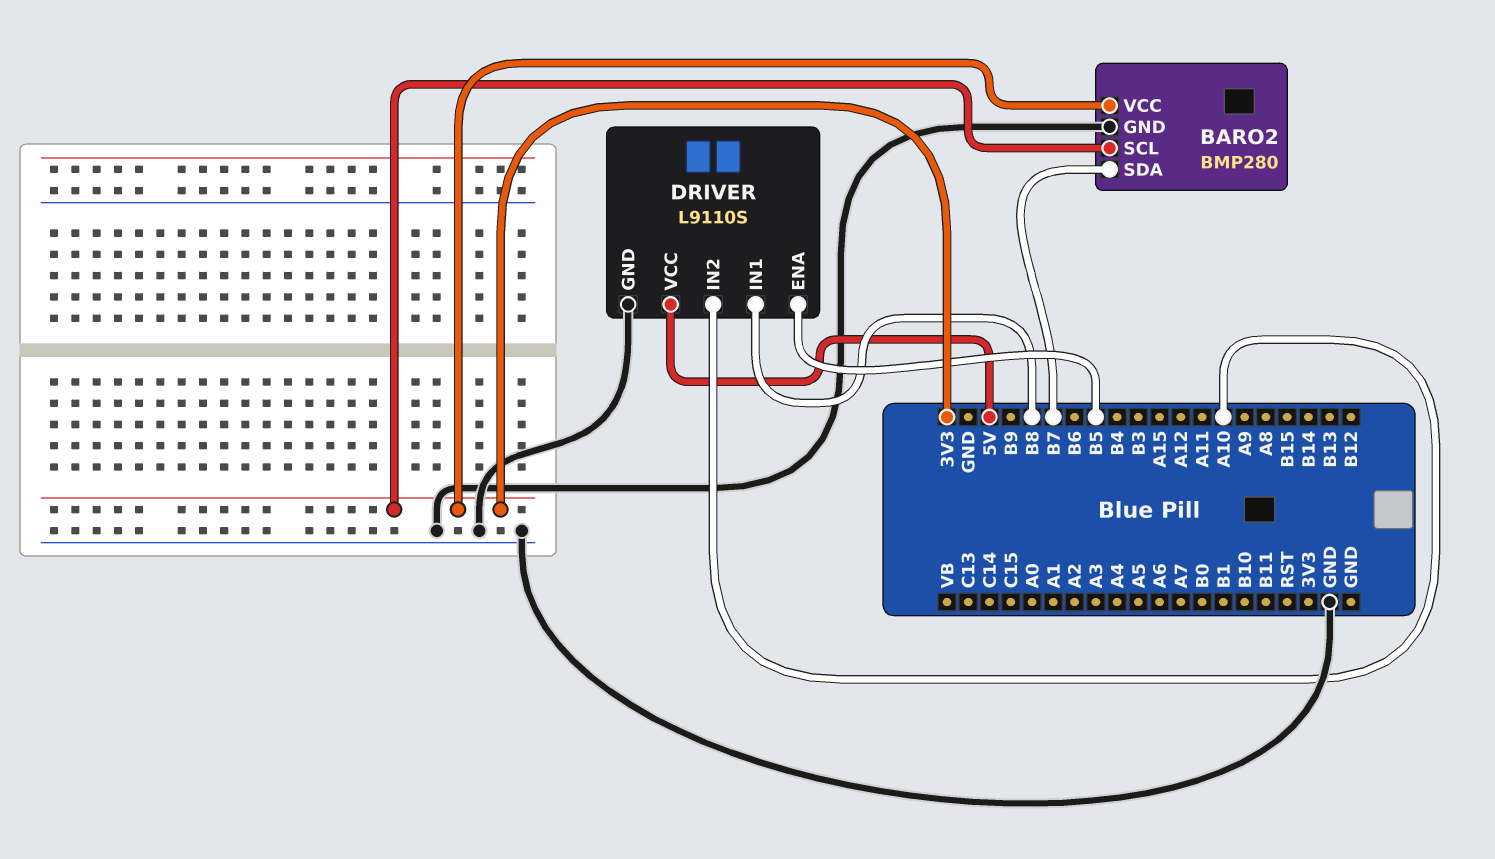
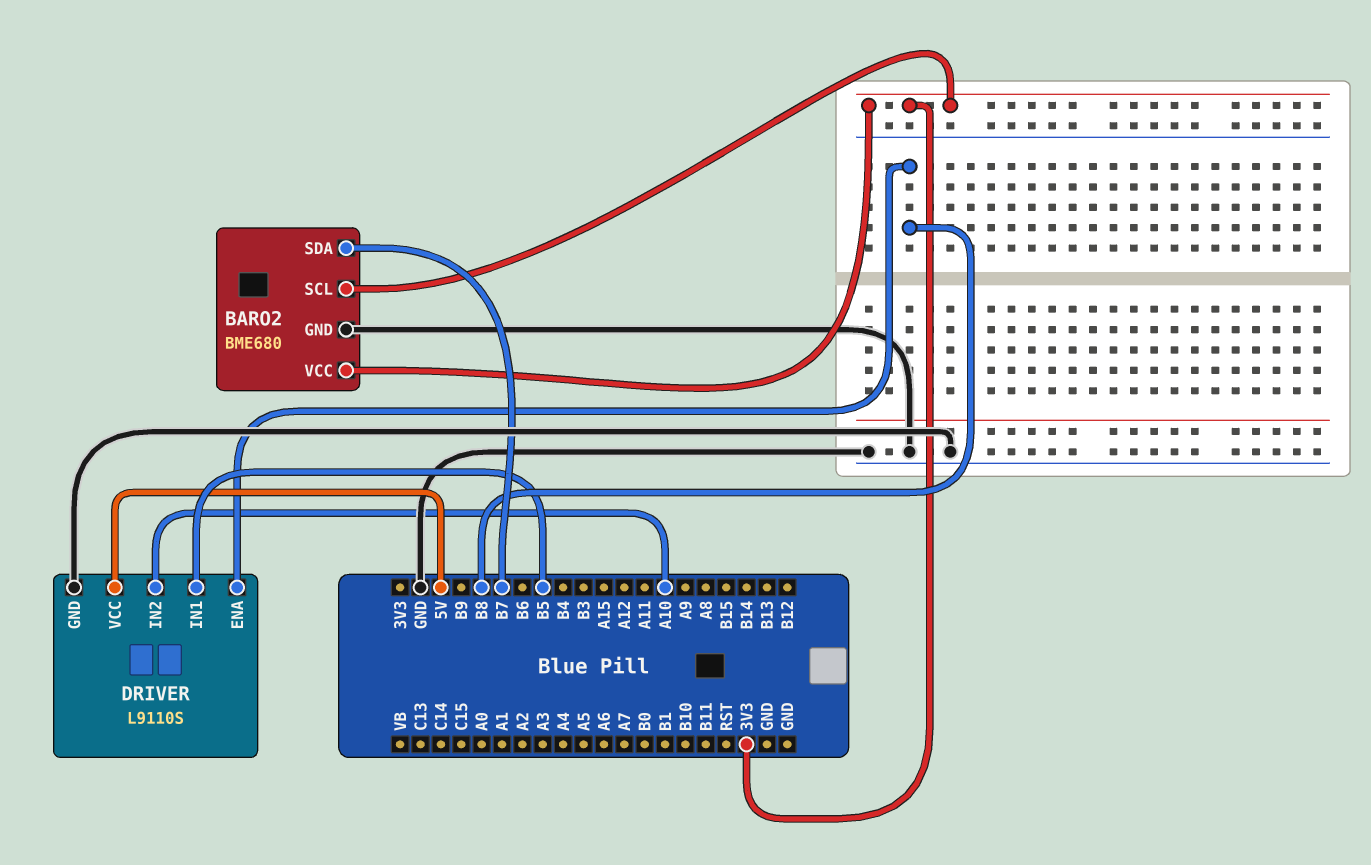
BARO2: BMP280 -> BME680
DRIVER pin ENA: B5 -> B8
DRIVER pin IN1: B8 -> B5

